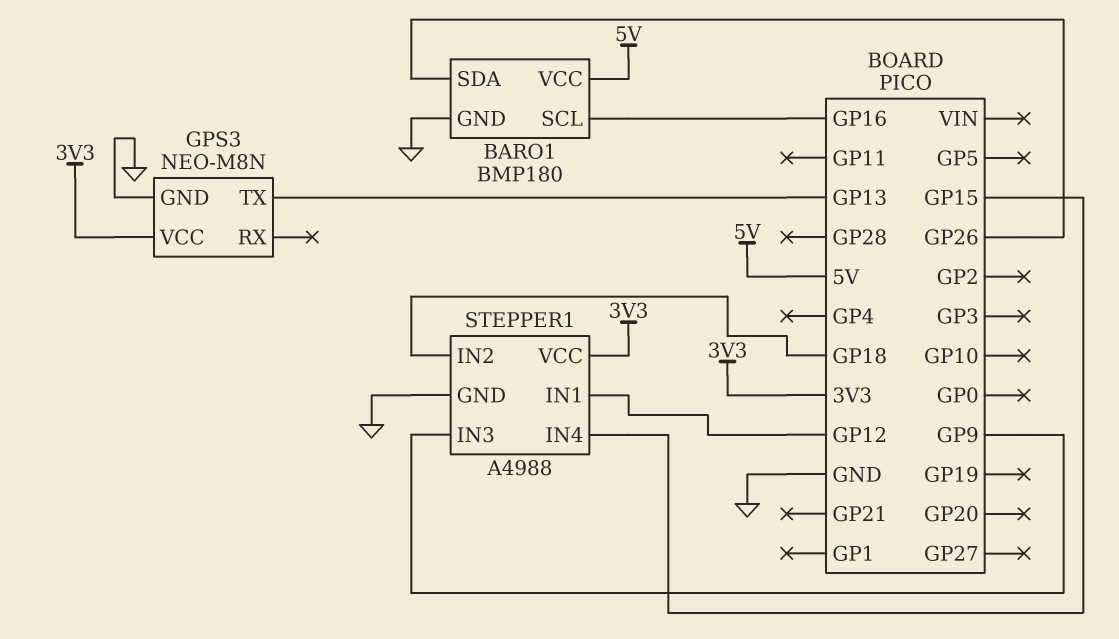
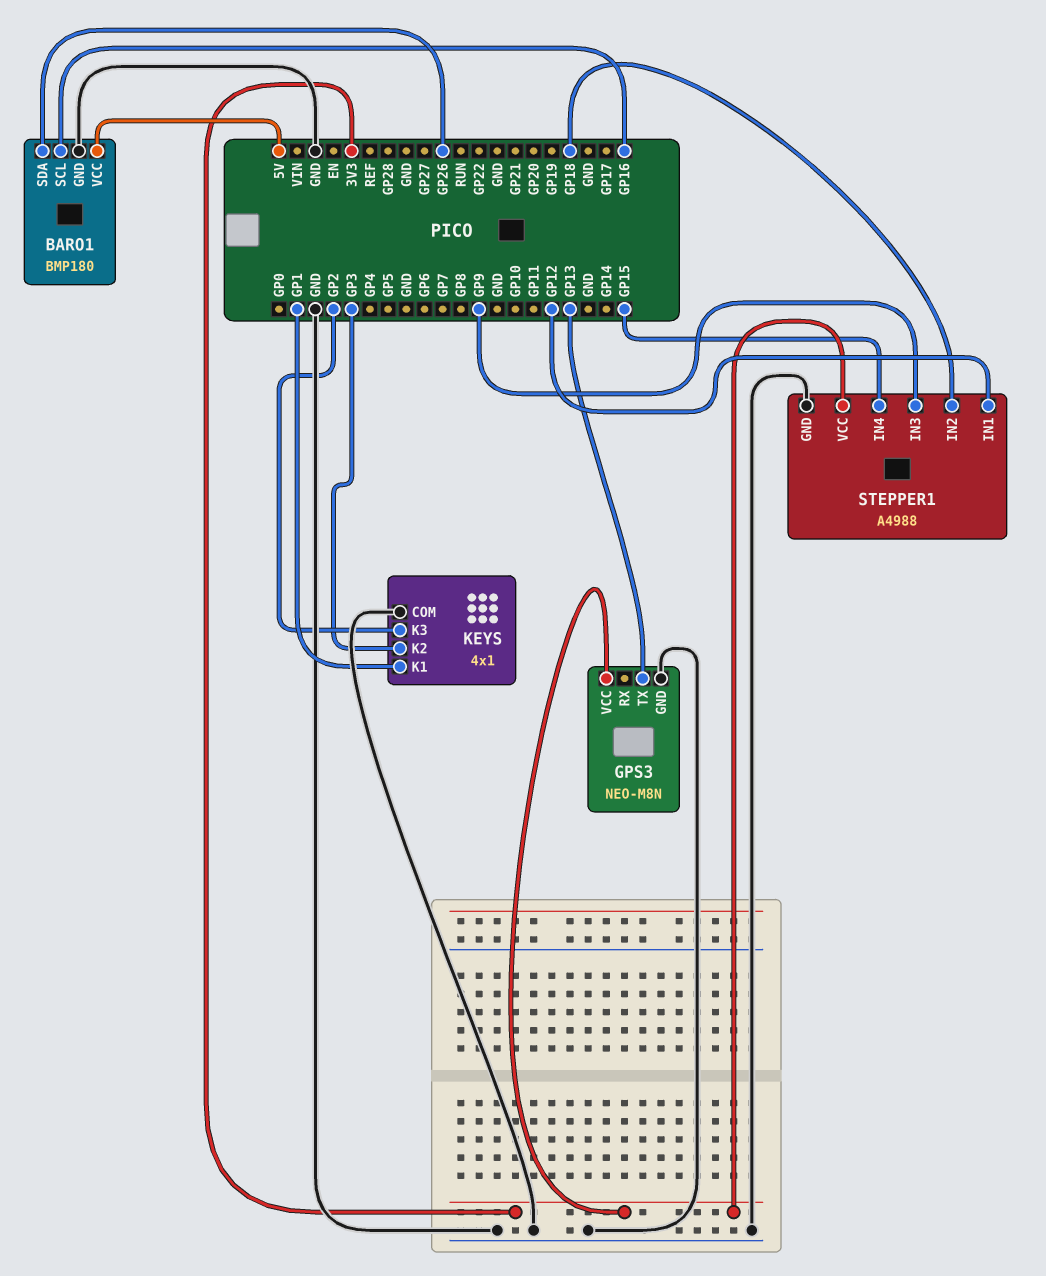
KEYS: none -> 4x1
KEYS pin COM: none -> GND
KEYS pin K1: none -> GP1
KEYS pin K2: none -> GP3
KEYS pin K3: none -> GP2

